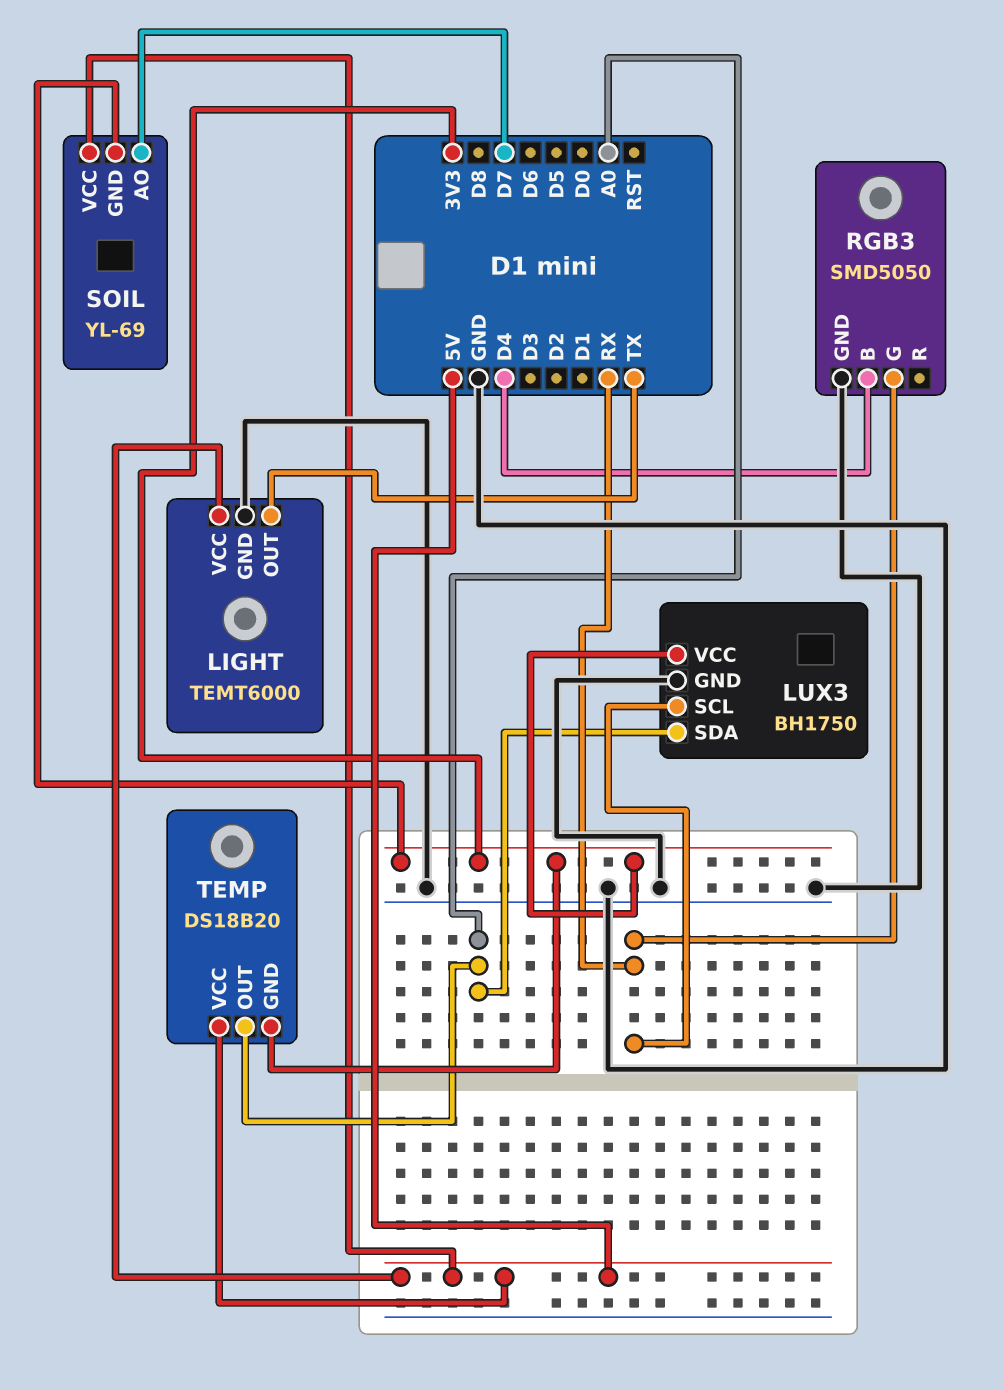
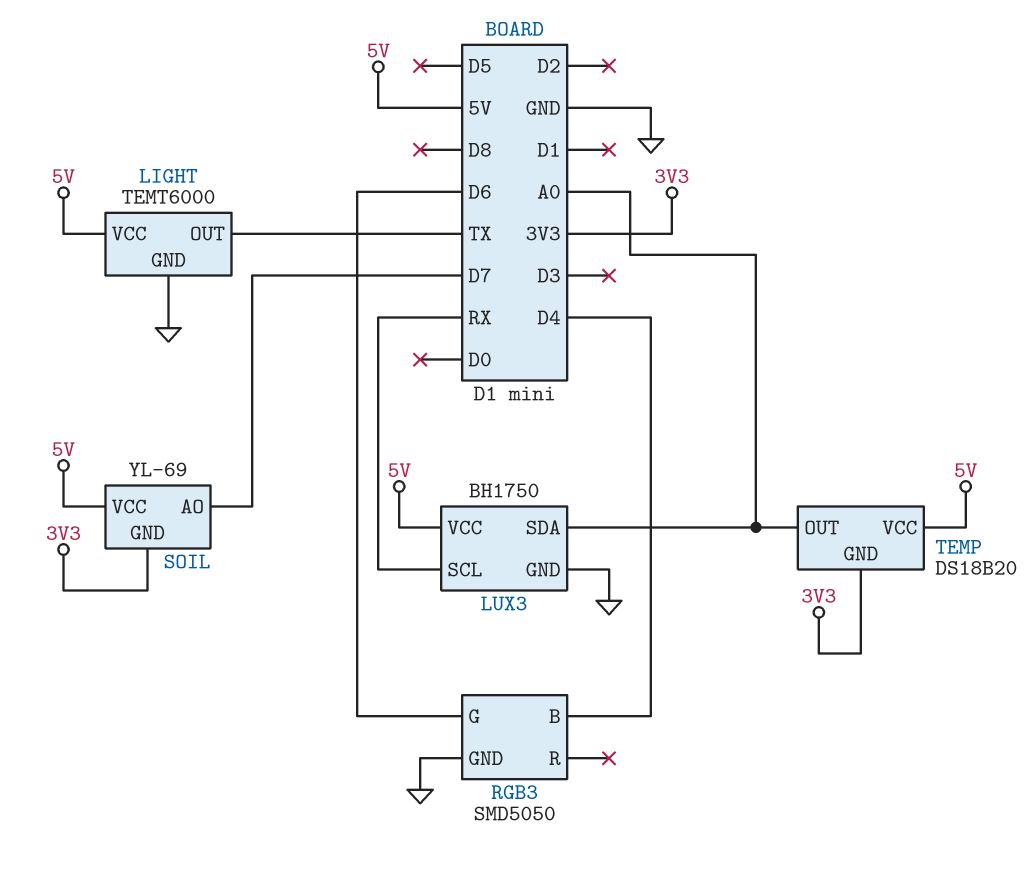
LUX3 pin VCC: 3V3 -> 5V
RGB3 pin G: RX -> D6

